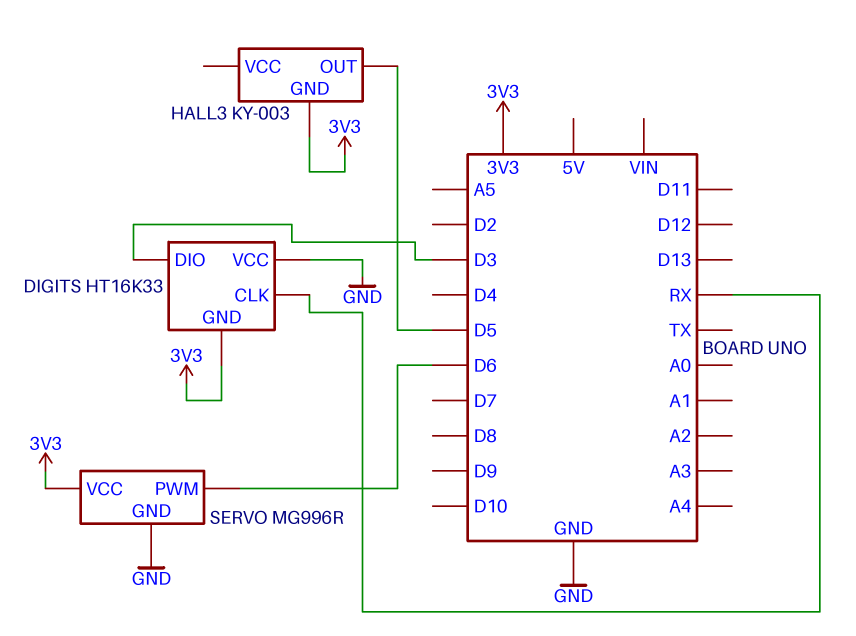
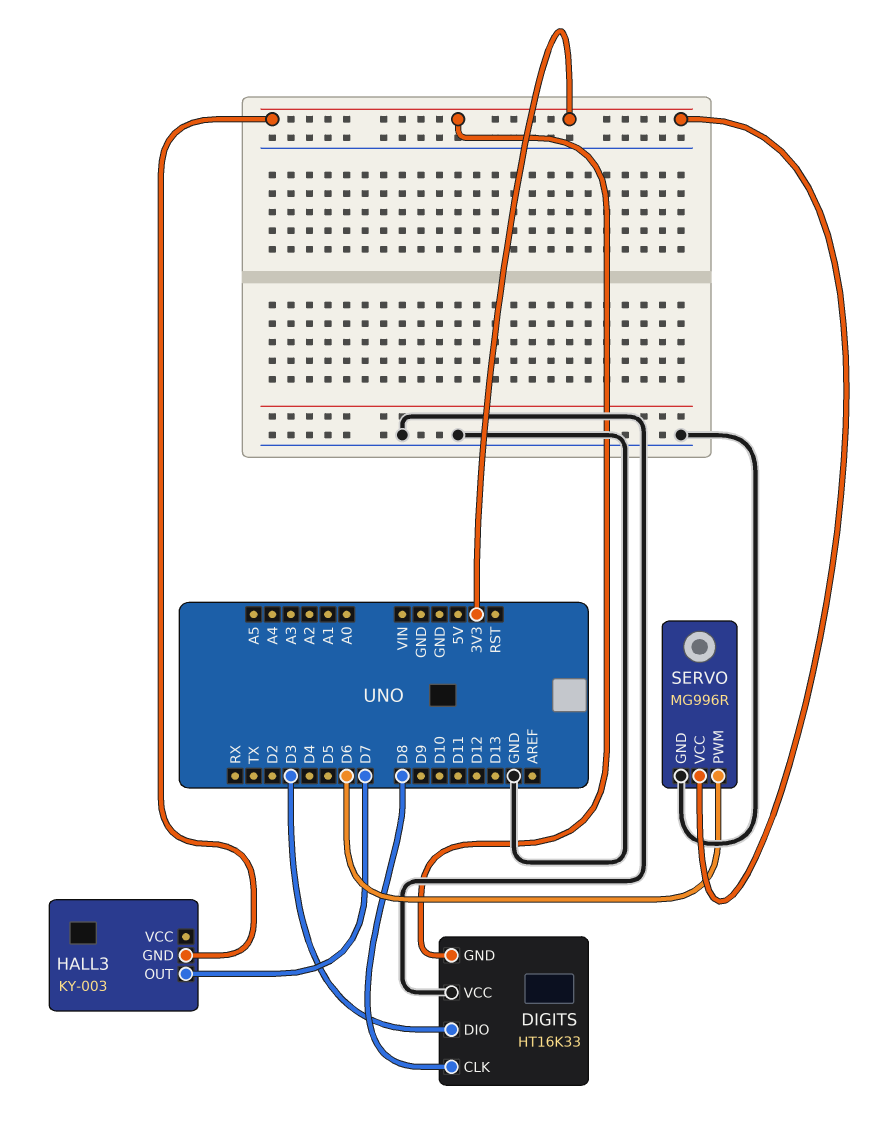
DIGITS pin CLK: RX -> D8
HALL3 pin OUT: D5 -> D7

